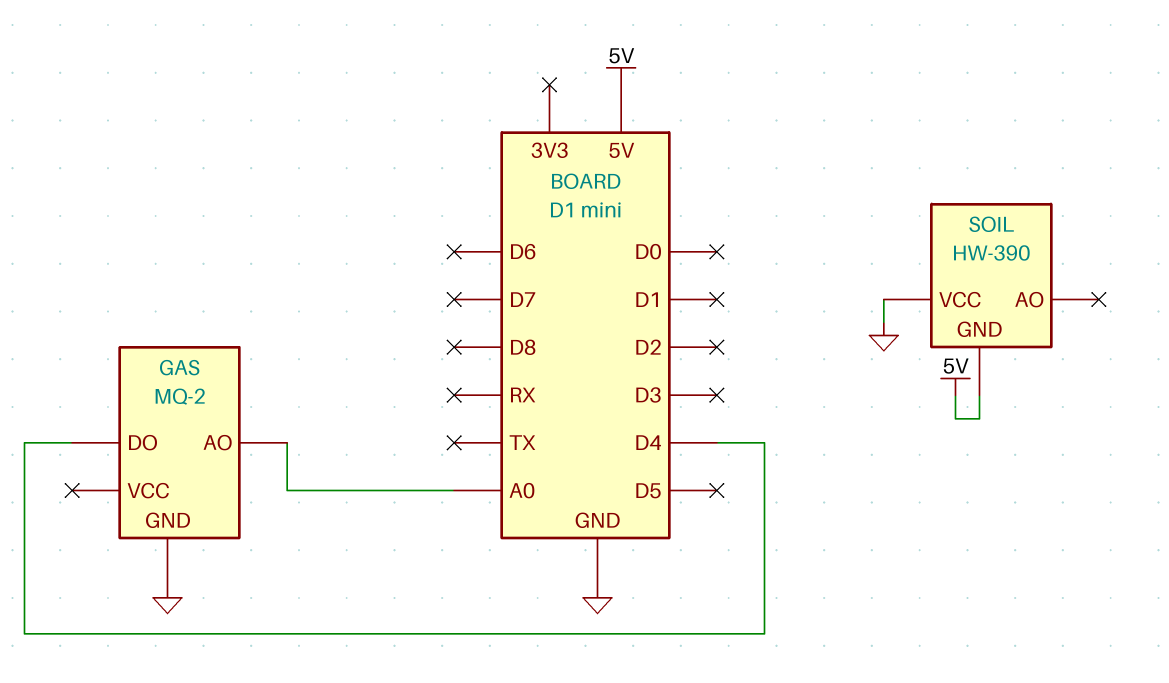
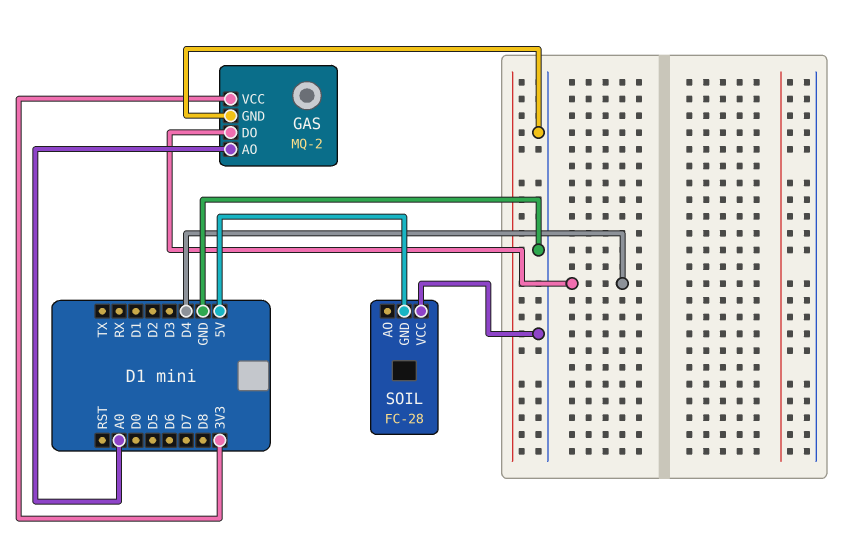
GAS pin VCC: none -> 3V3
SOIL: HW-390 -> FC-28

